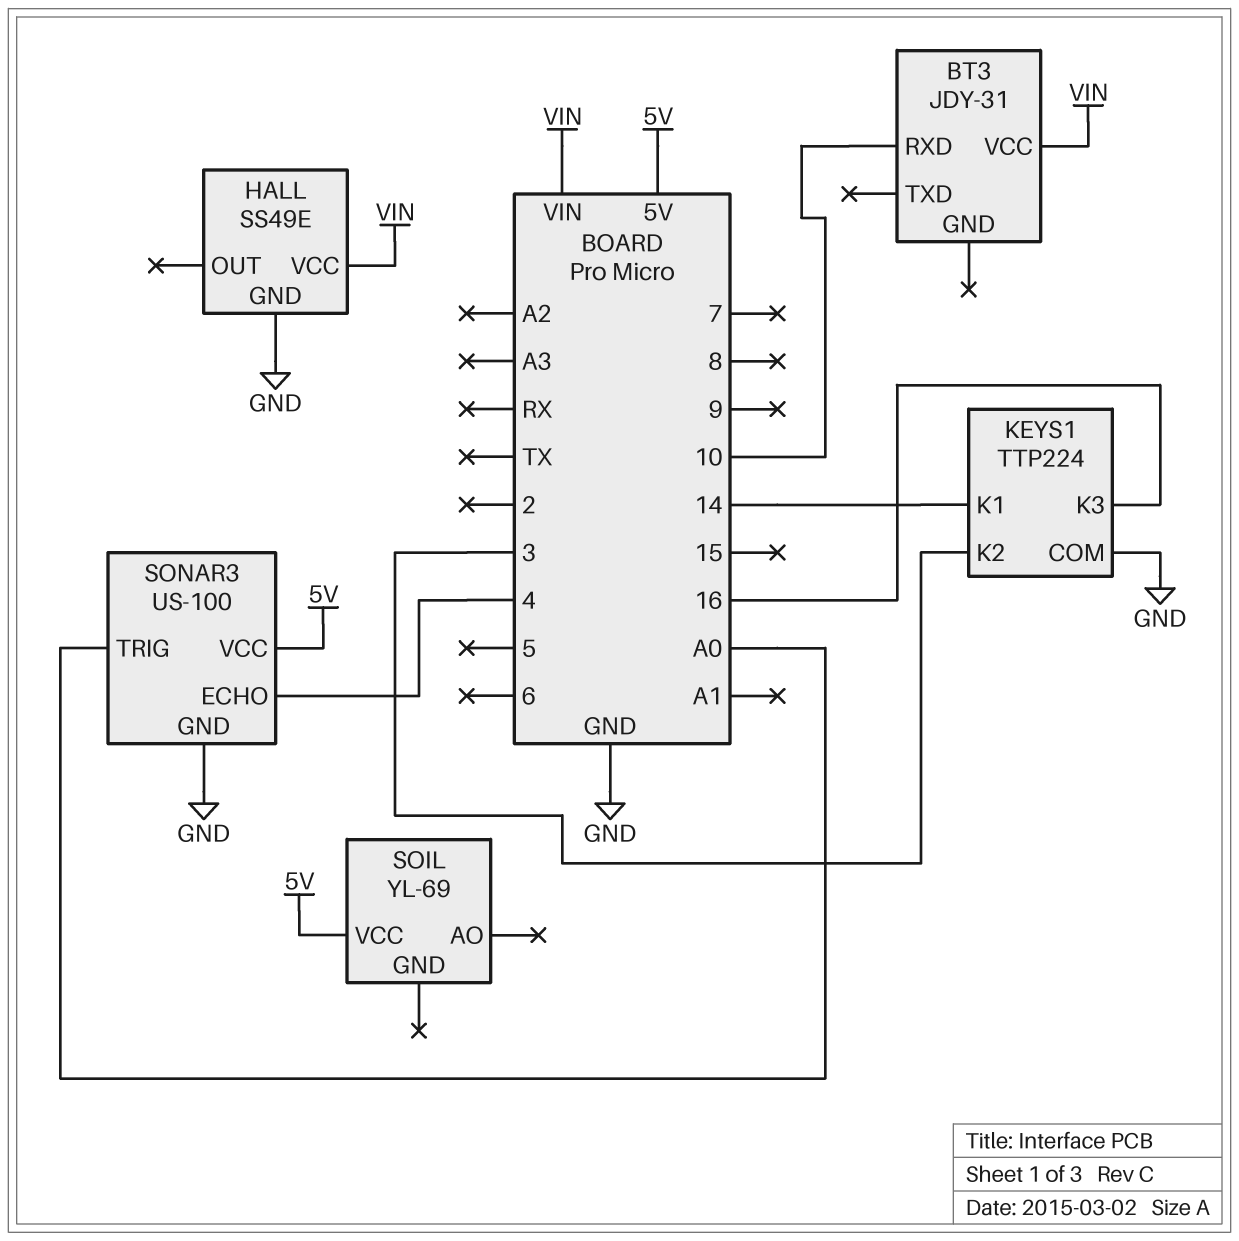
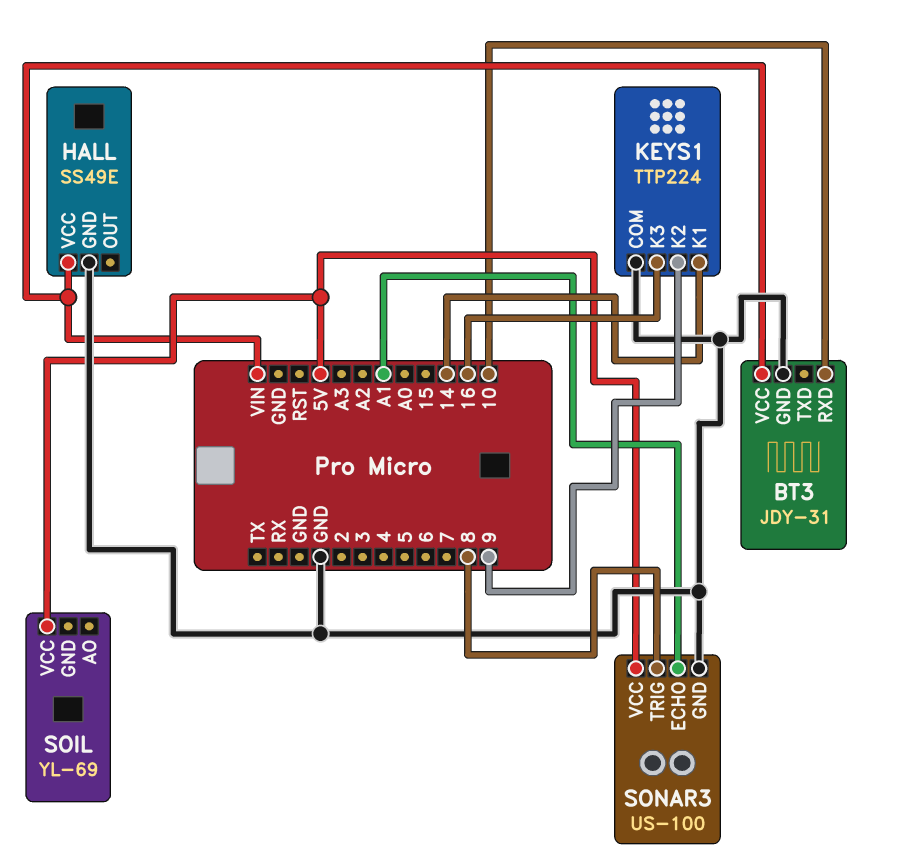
BT3 pin GND: none -> GND
KEYS1 pin K2: 3 -> 9
SONAR3 pin ECHO: 4 -> A1
SONAR3 pin TRIG: A0 -> 8

